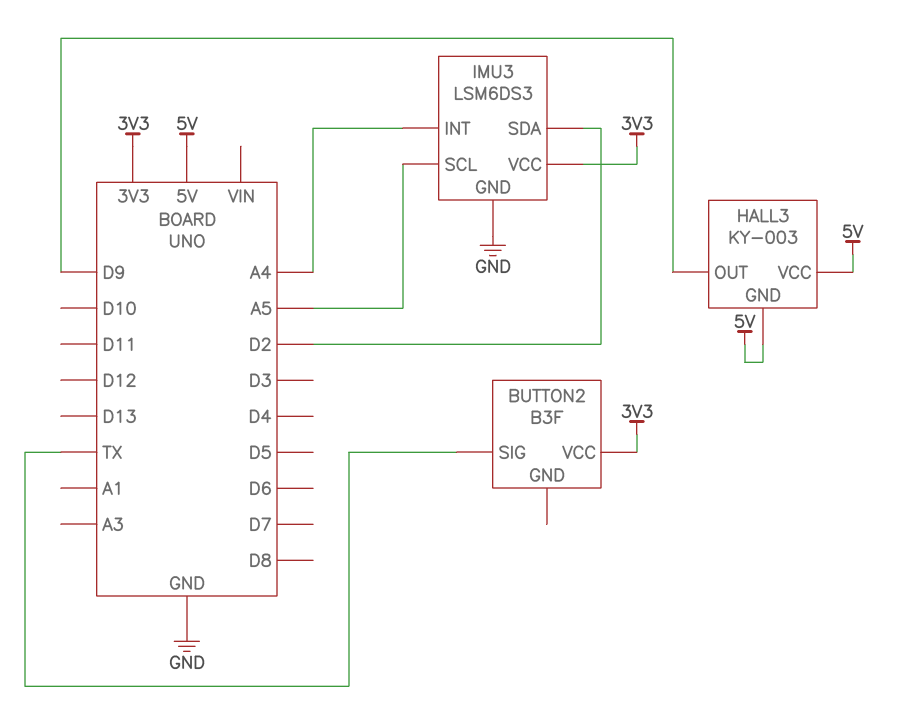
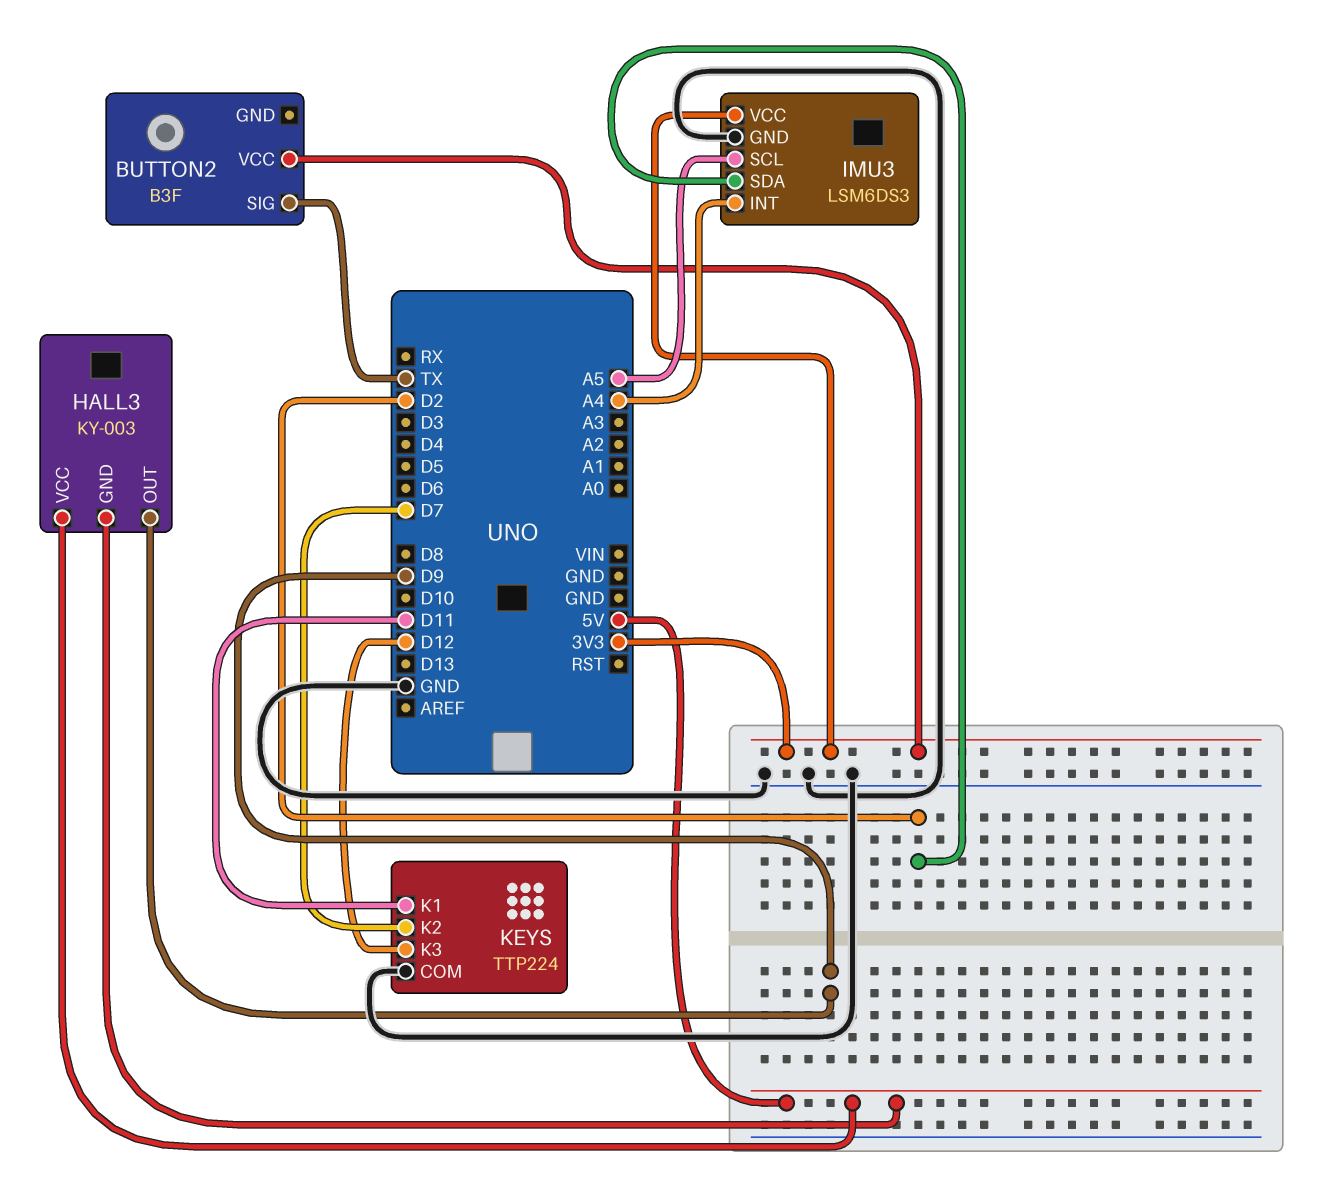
KEYS: none -> TTP224
KEYS pin COM: none -> GND
KEYS pin K1: none -> D11
KEYS pin K2: none -> D7
KEYS pin K3: none -> D12

